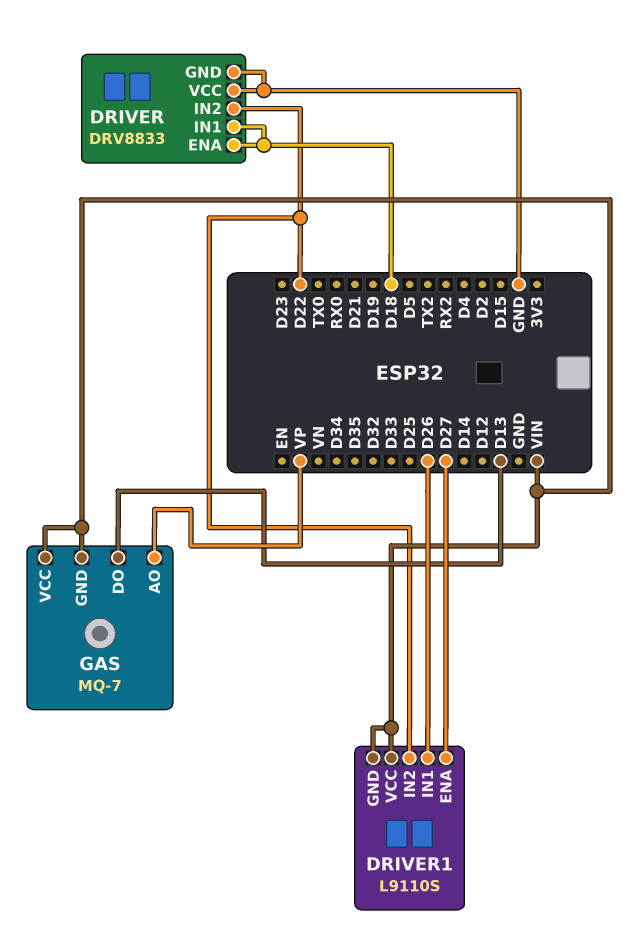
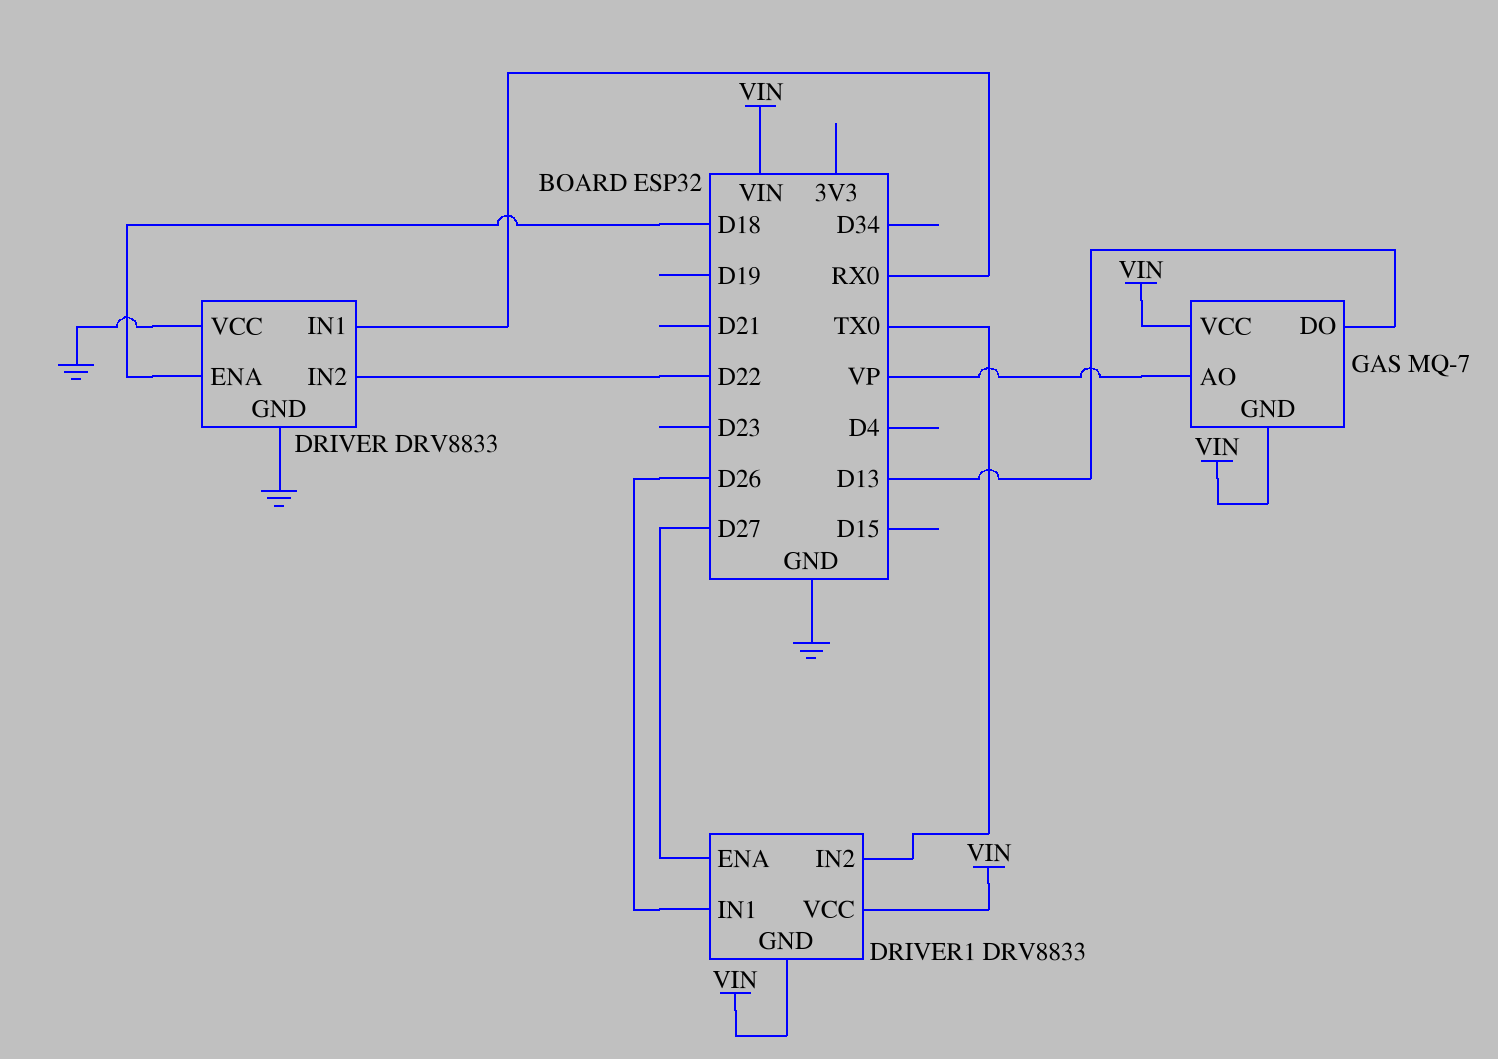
DRIVER pin IN1: D18 -> RX0
DRIVER1: L9110S -> DRV8833
DRIVER1 pin IN2: D22 -> TX0

